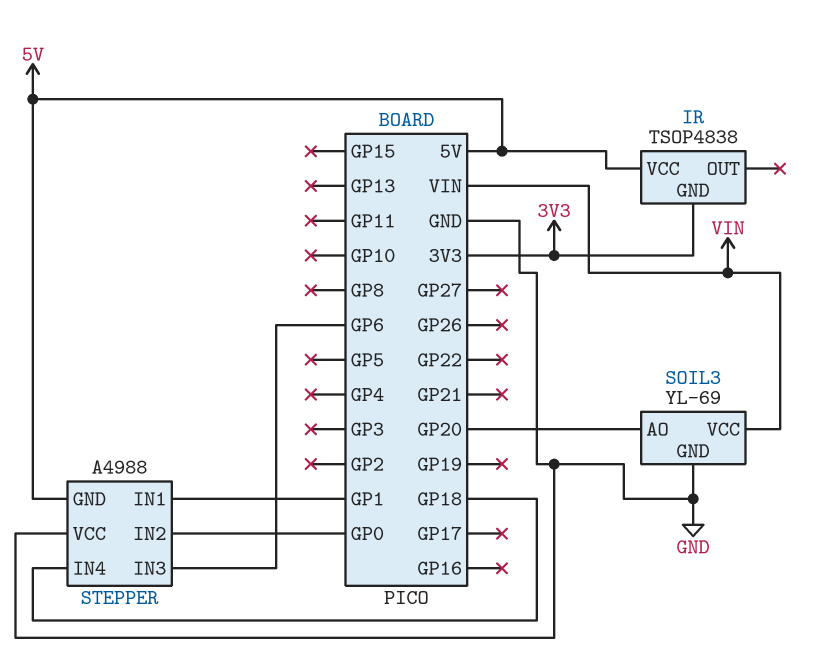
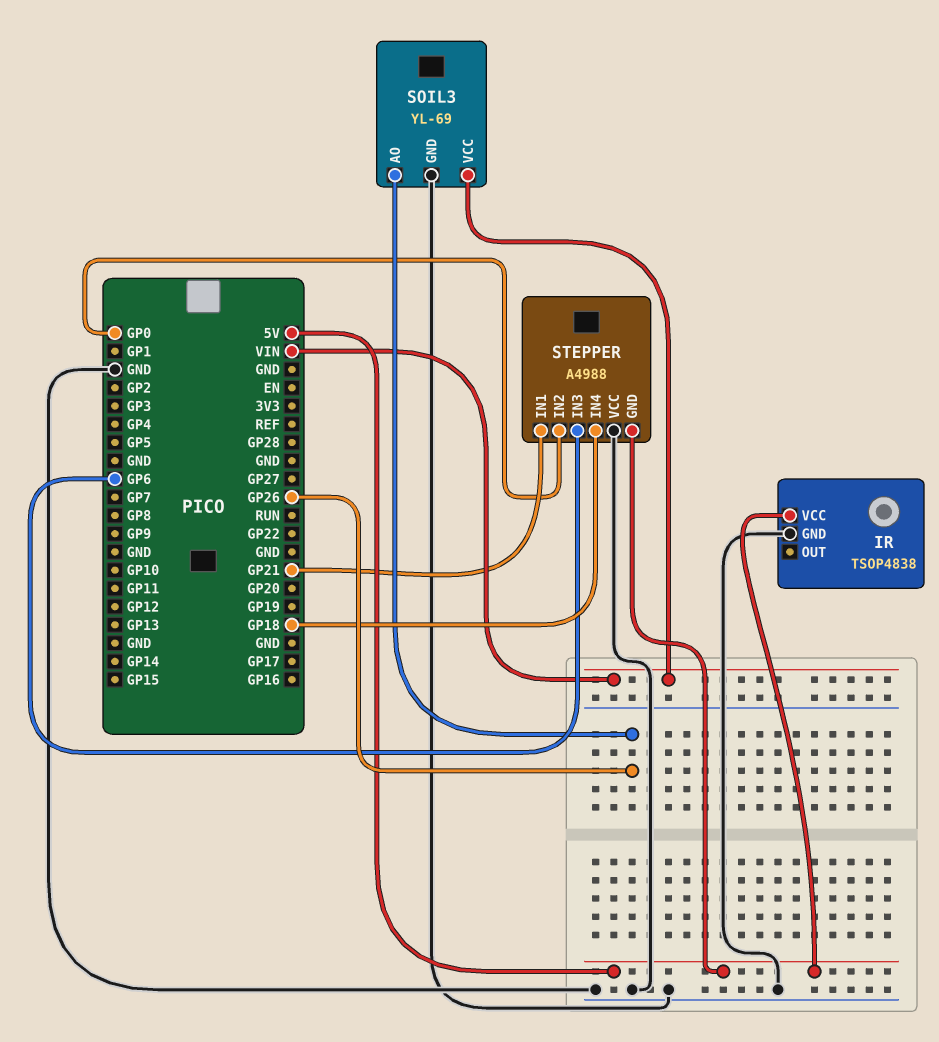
IR pin GND: 3V3 -> GND
SOIL3 pin AO: GP20 -> GP26
STEPPER pin IN1: GP1 -> GP21

